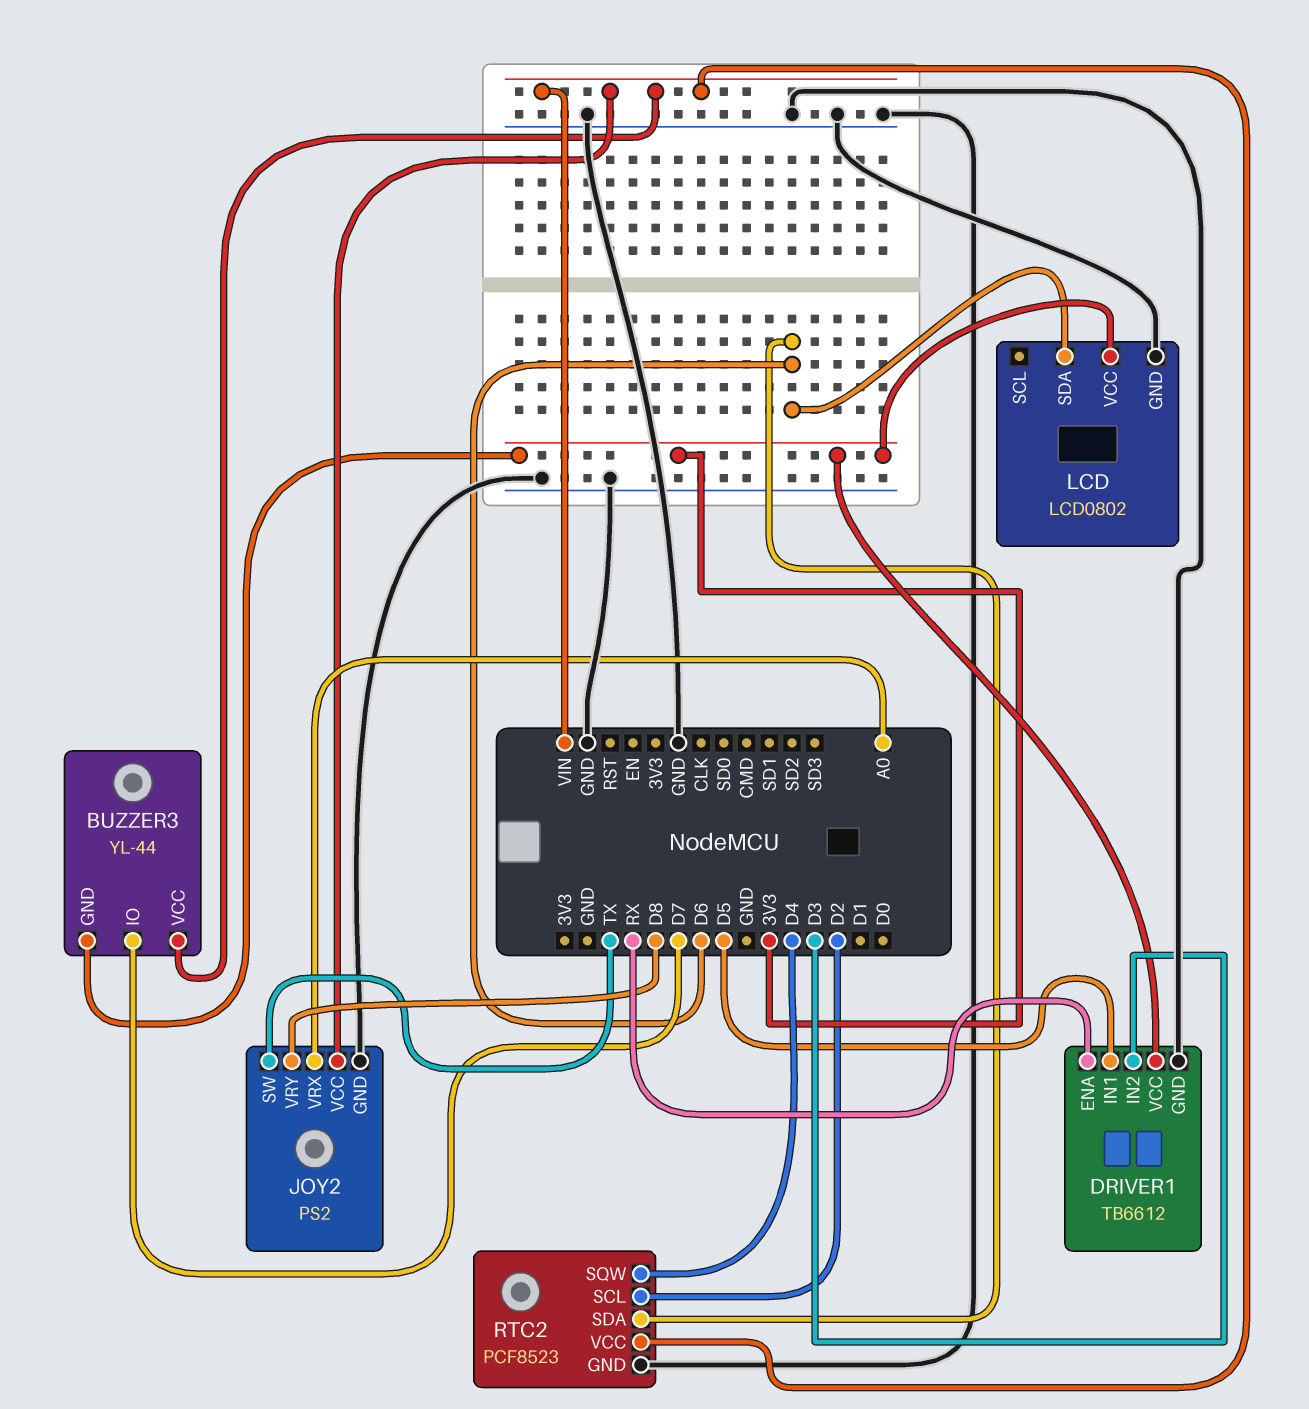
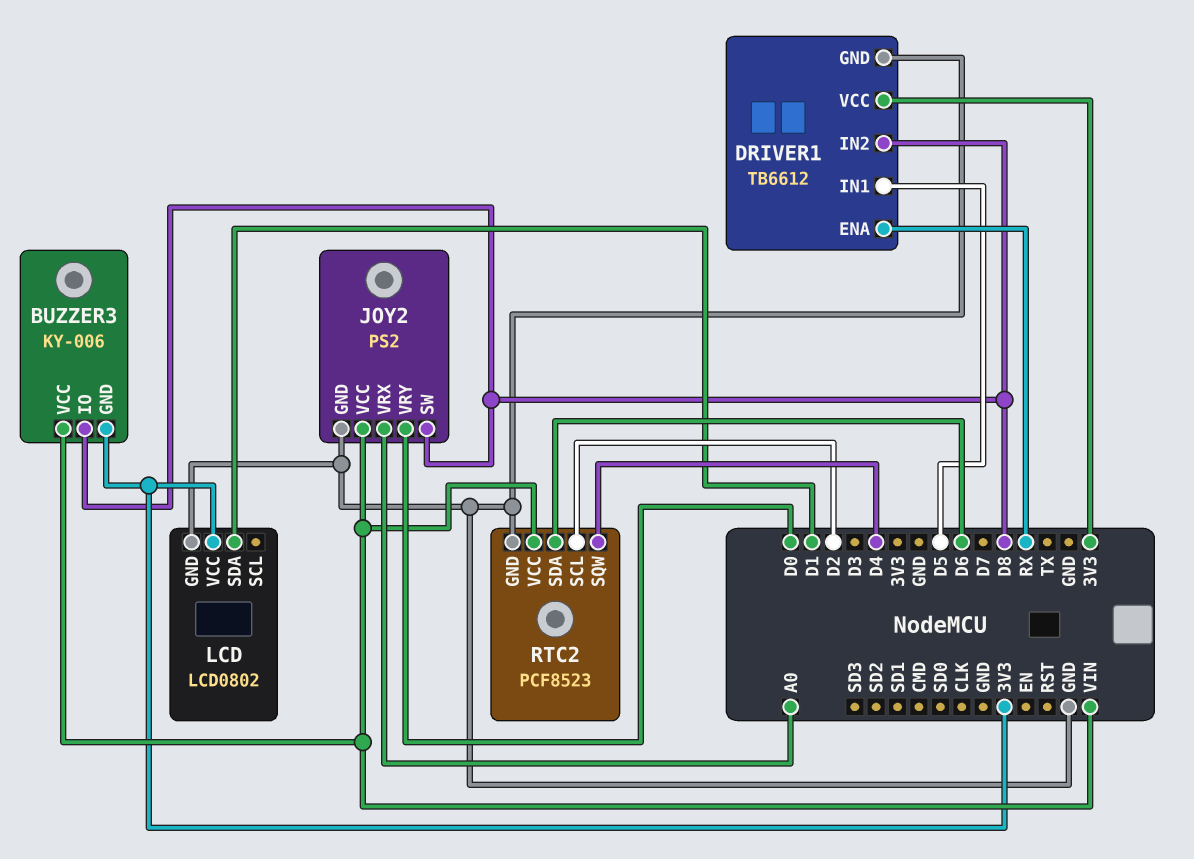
BUZZER3: YL-44 -> KY-006
BUZZER3 pin IO: D7 -> D8
DRIVER1 pin IN2: D3 -> D8
JOY2 pin SW: TX -> D8
JOY2 pin VRY: D8 -> D0
LCD pin SDA: D6 -> D1

